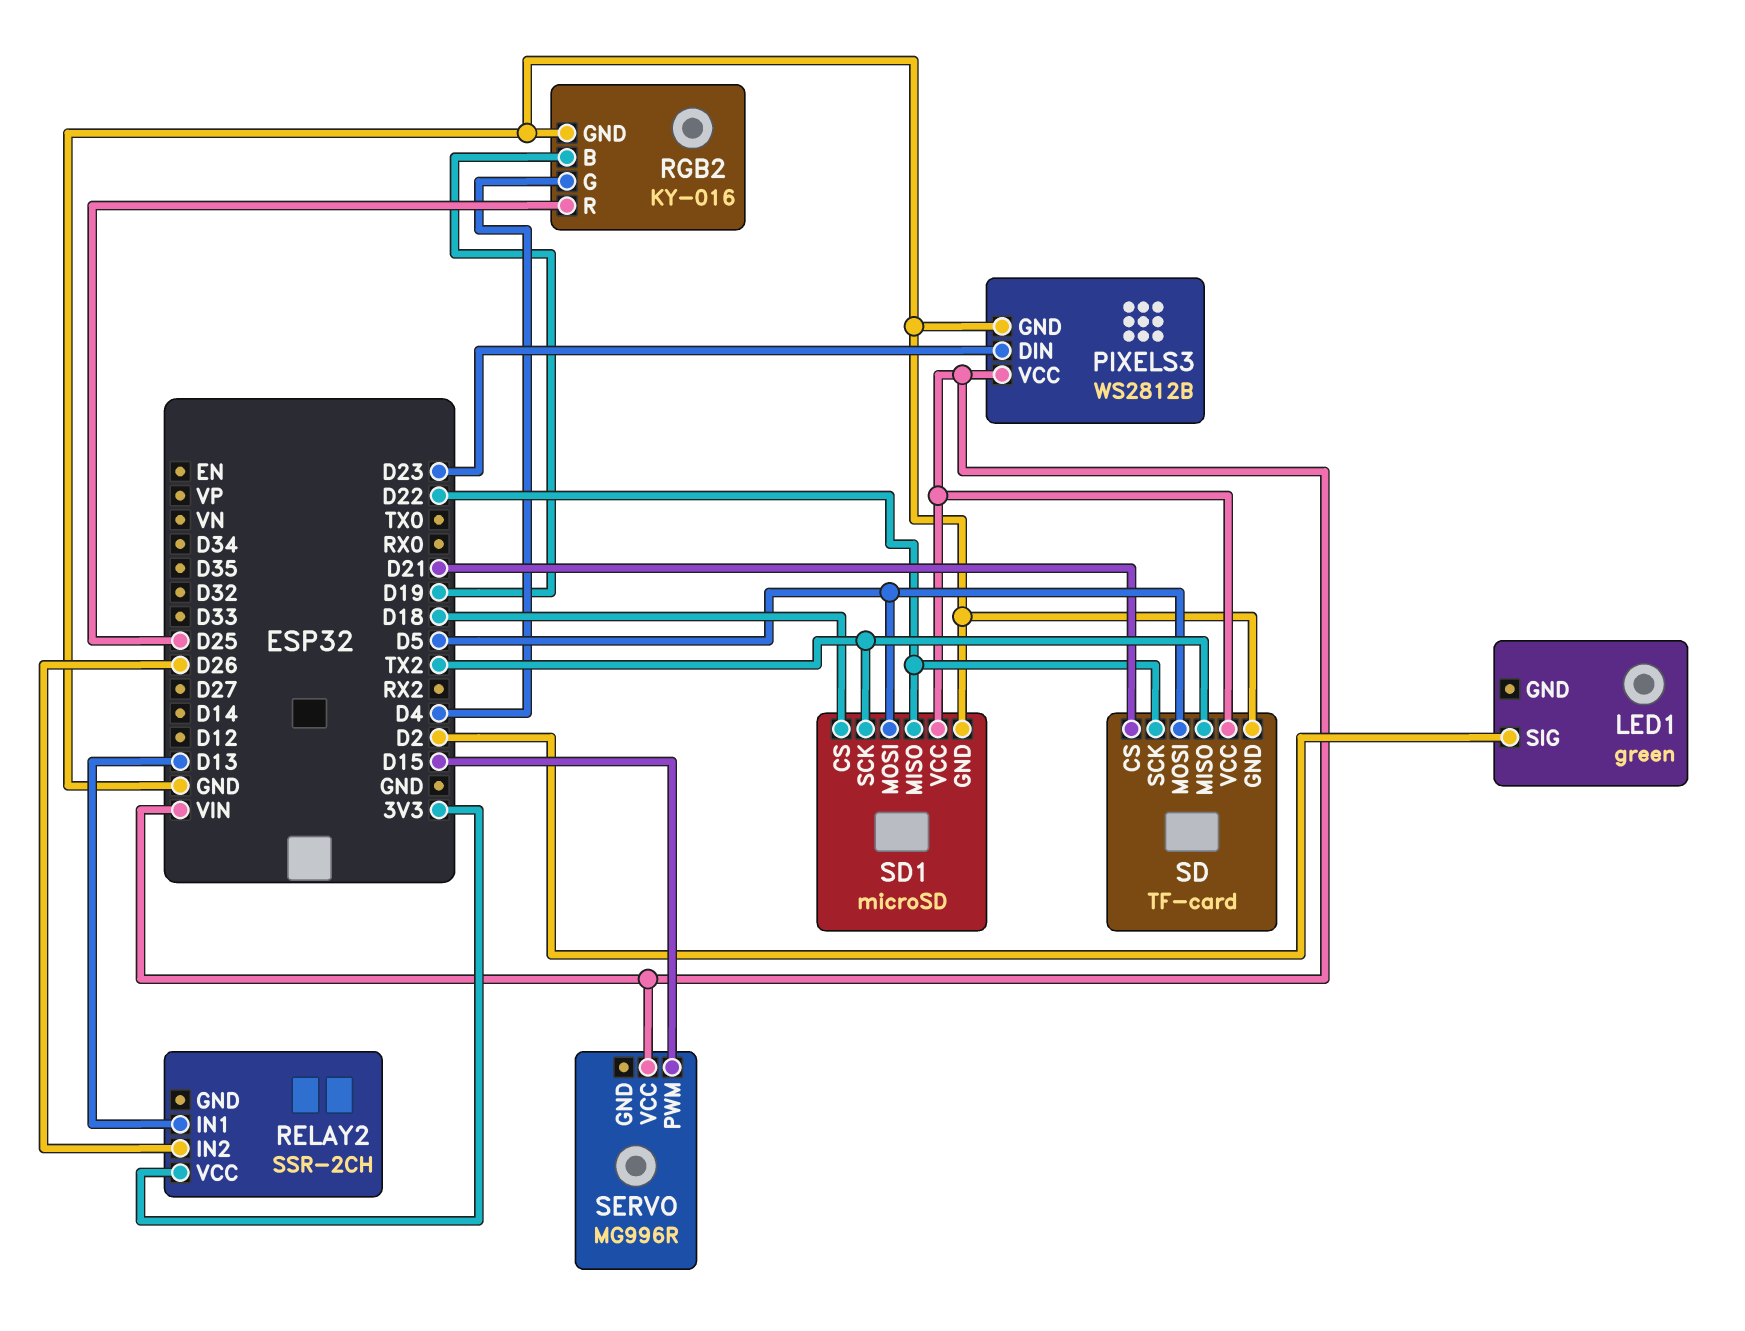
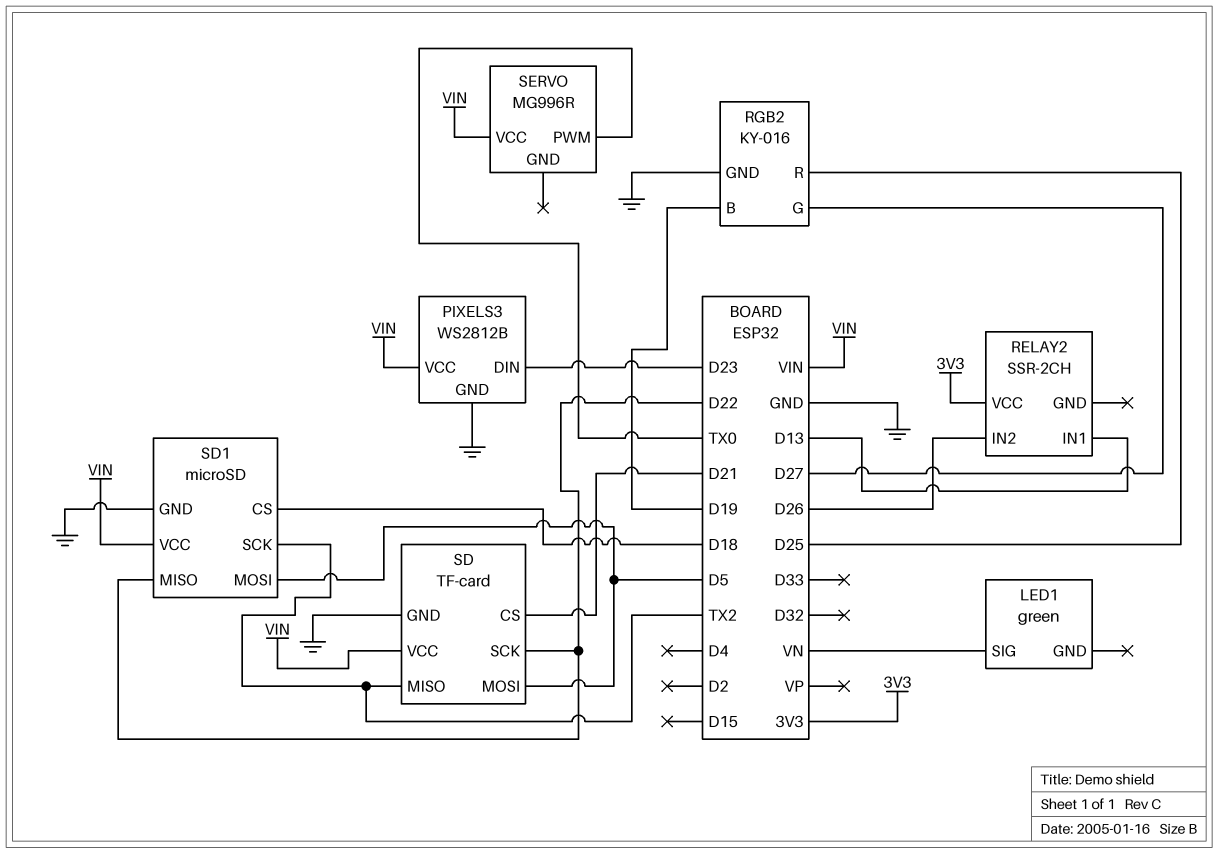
LED1 pin SIG: D2 -> VN
RGB2 pin G: D4 -> D27
SERVO pin PWM: D15 -> TX0

